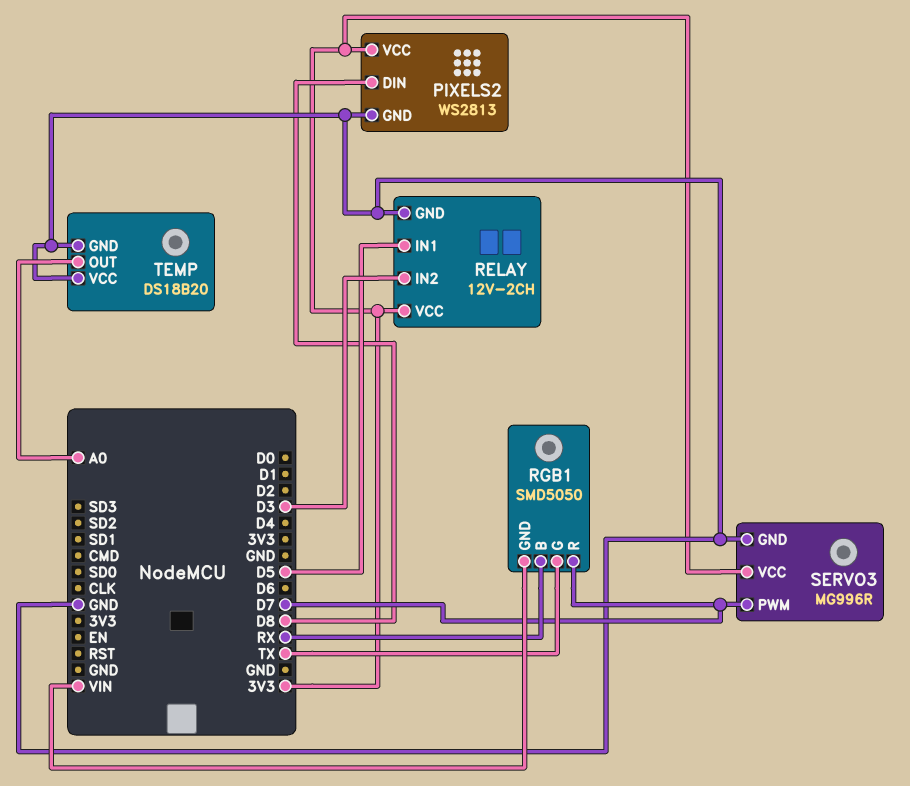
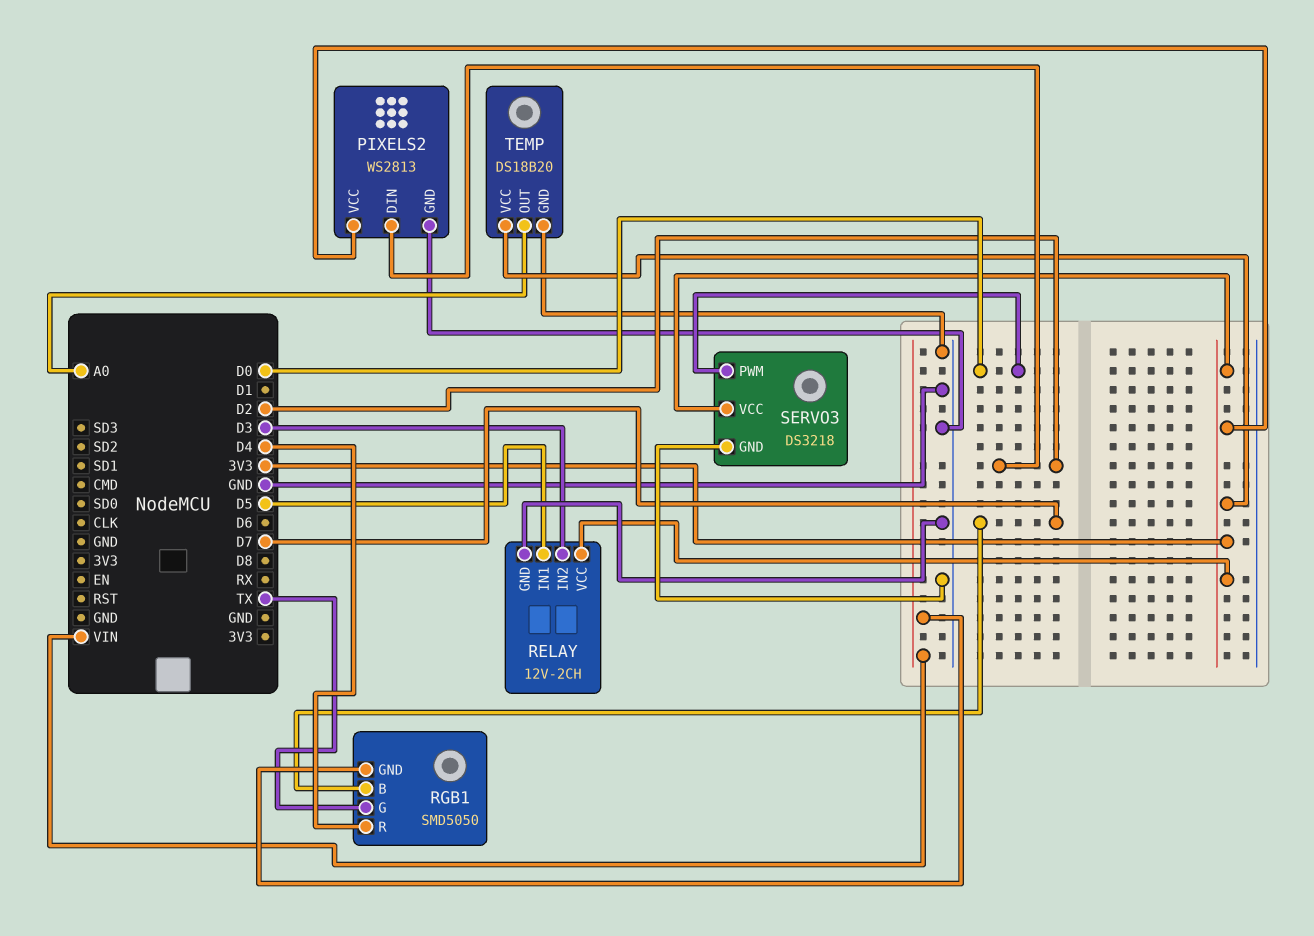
PIXELS2 pin DIN: D8 -> D2
RGB1 pin B: RX -> D7
RGB1 pin R: D7 -> D4
SERVO3: MG996R -> DS3218
SERVO3 pin PWM: D7 -> D0
TEMP pin VCC: GND -> 3V3

